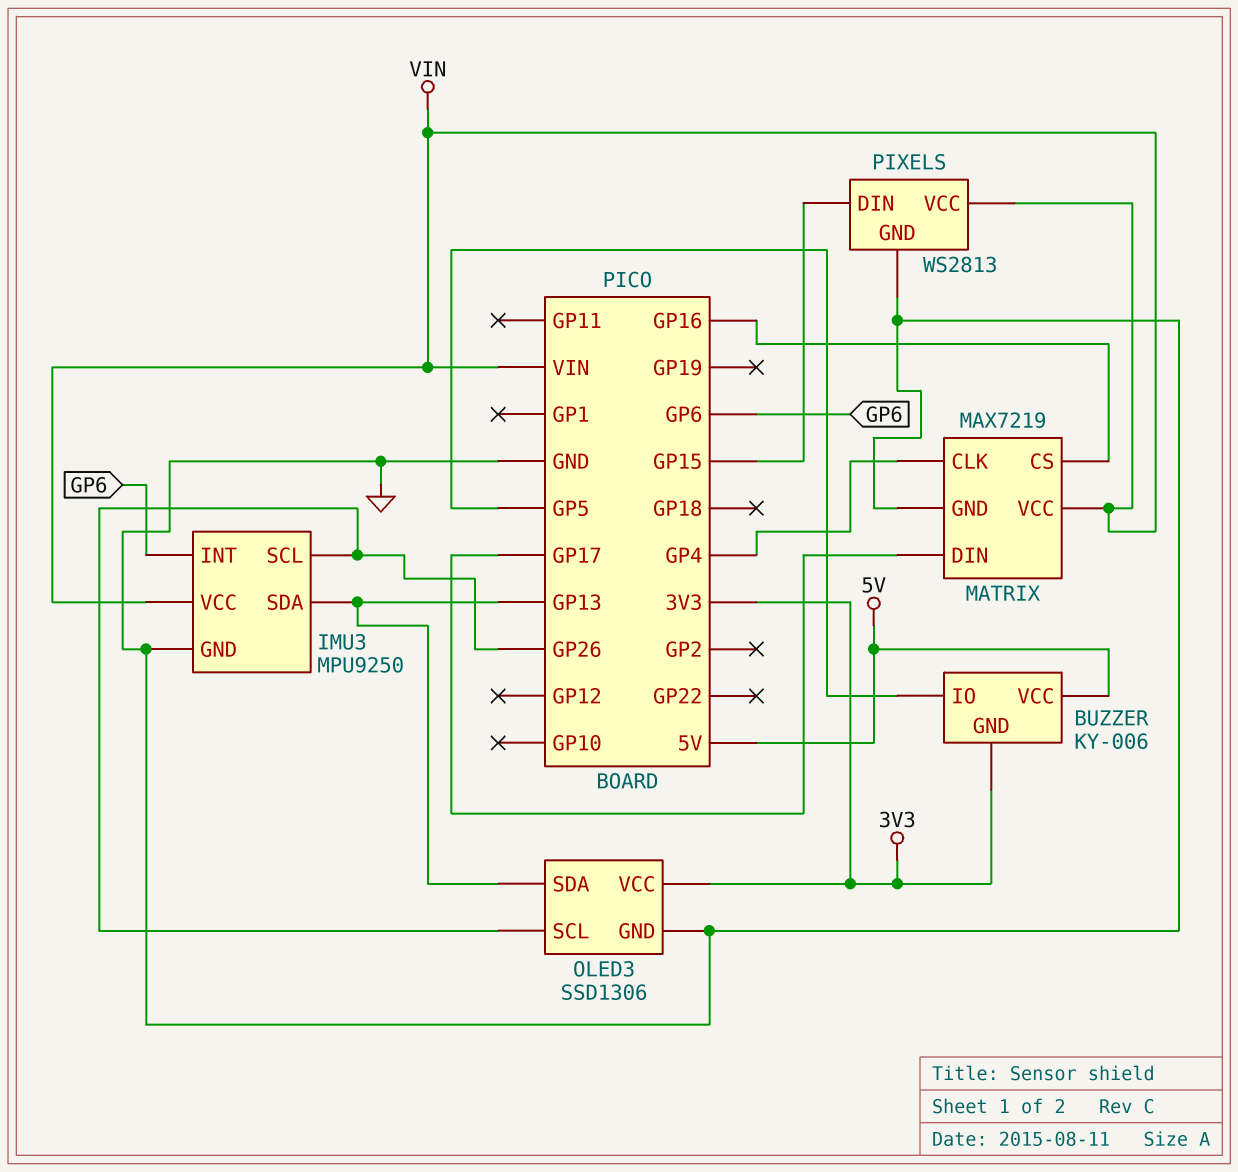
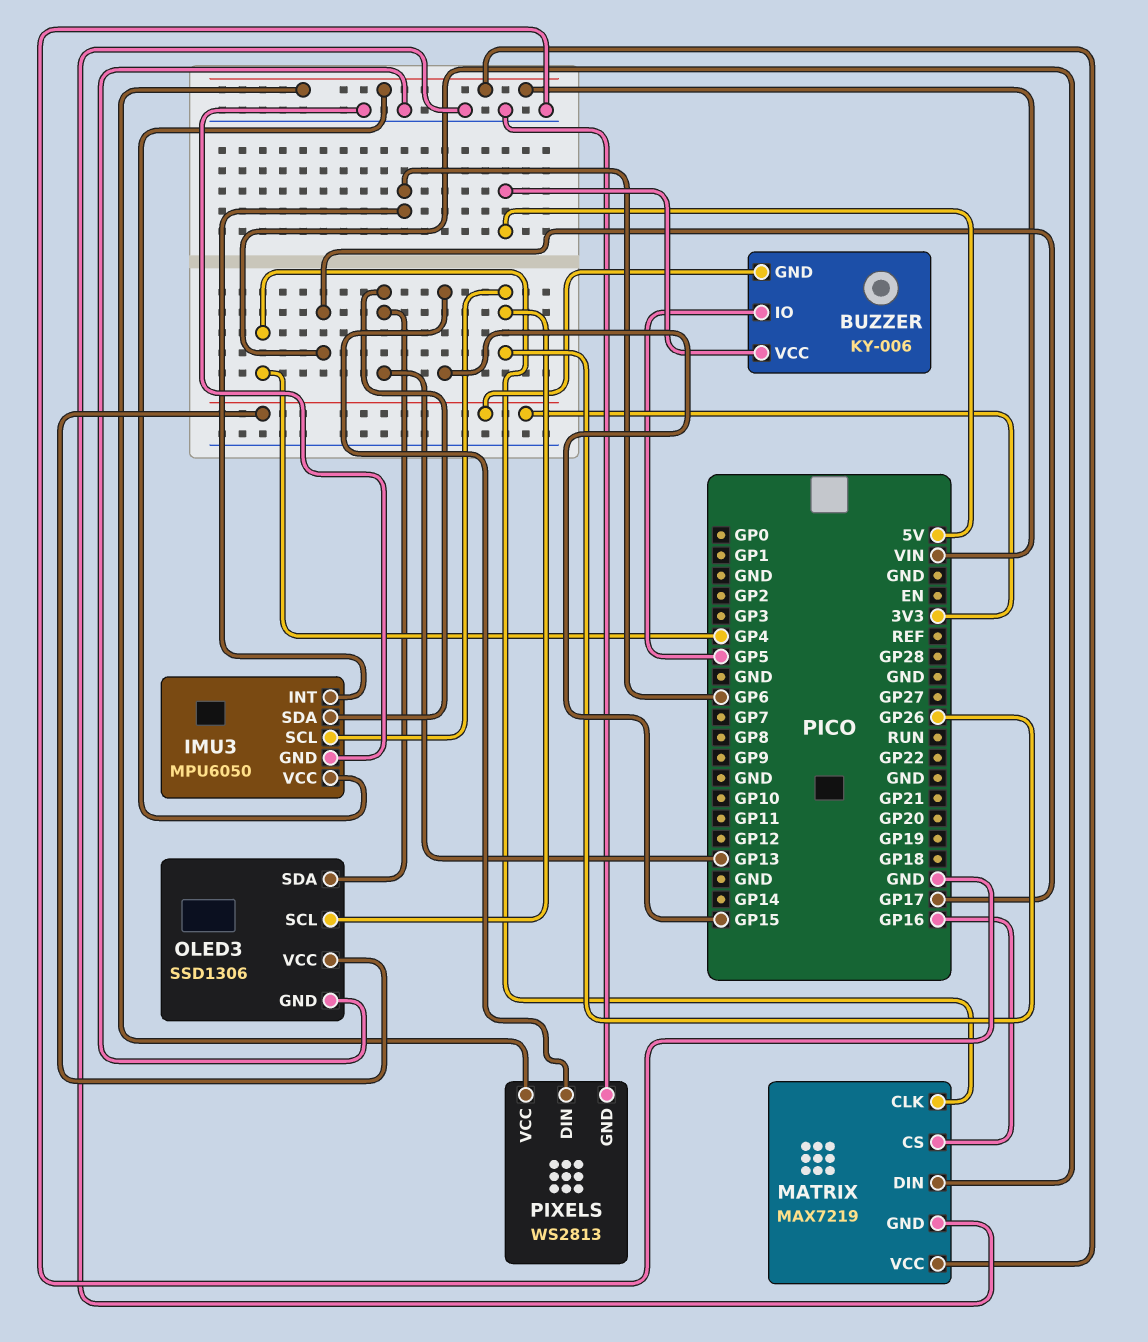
IMU3: MPU9250 -> MPU6050

